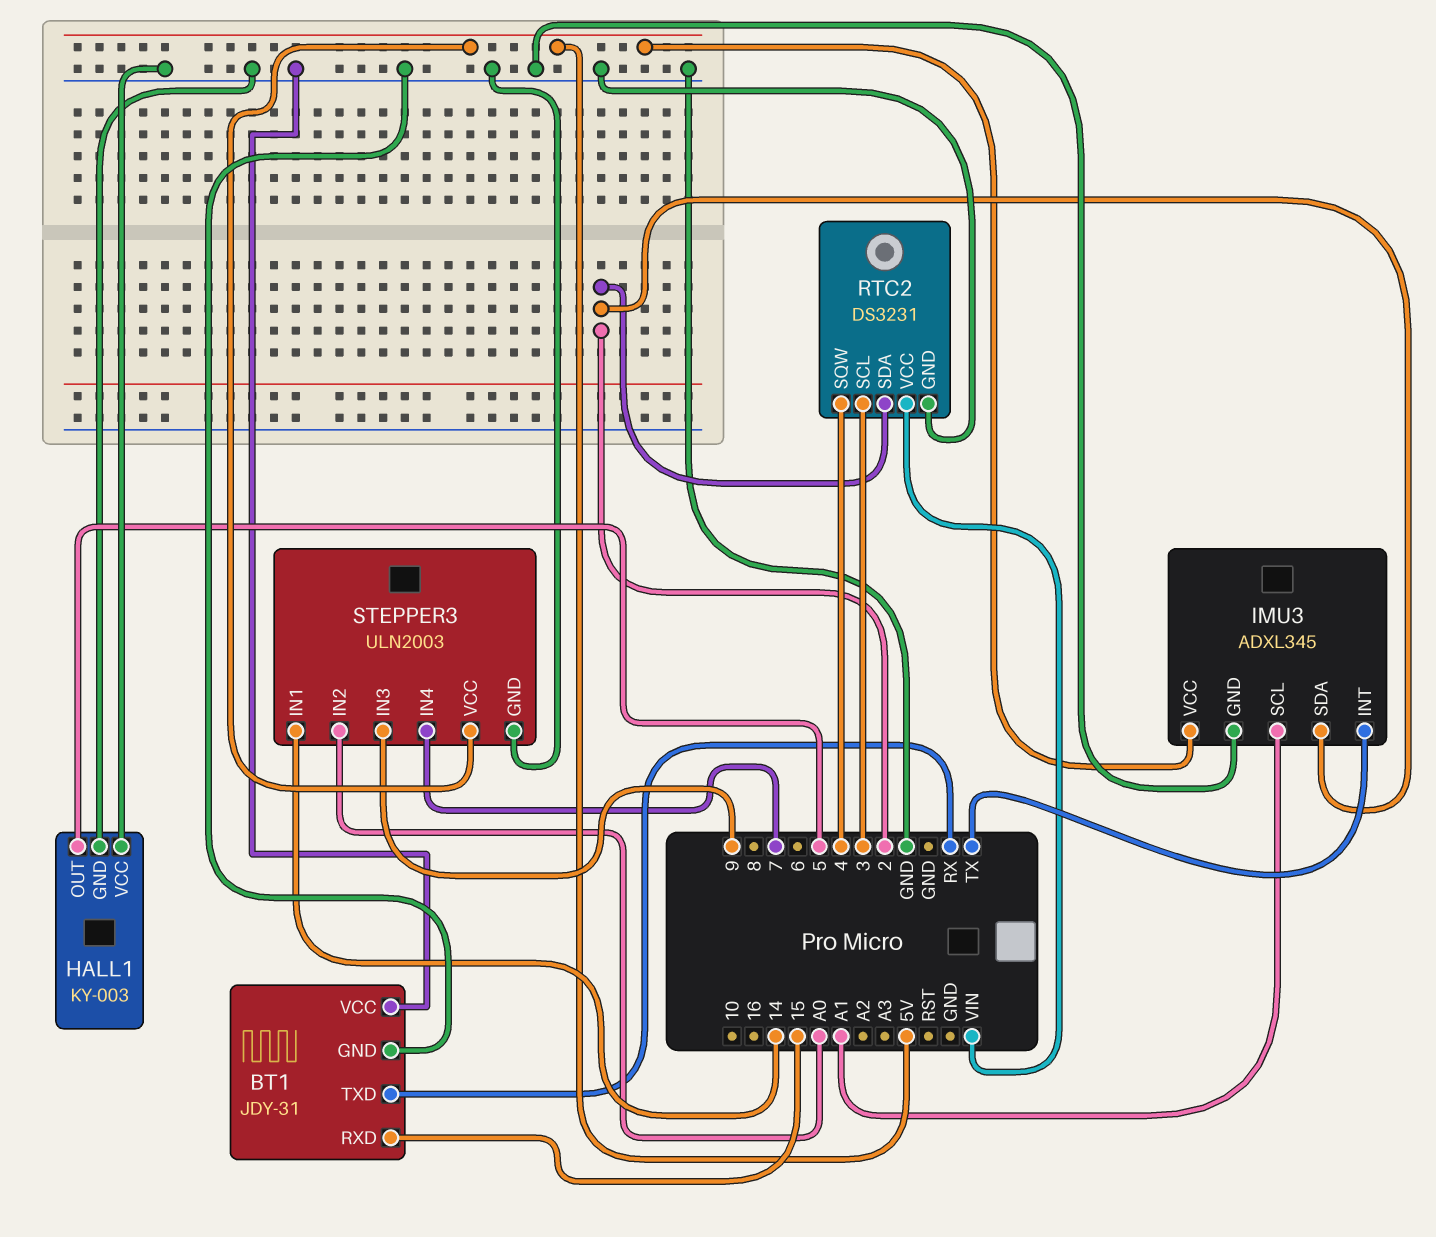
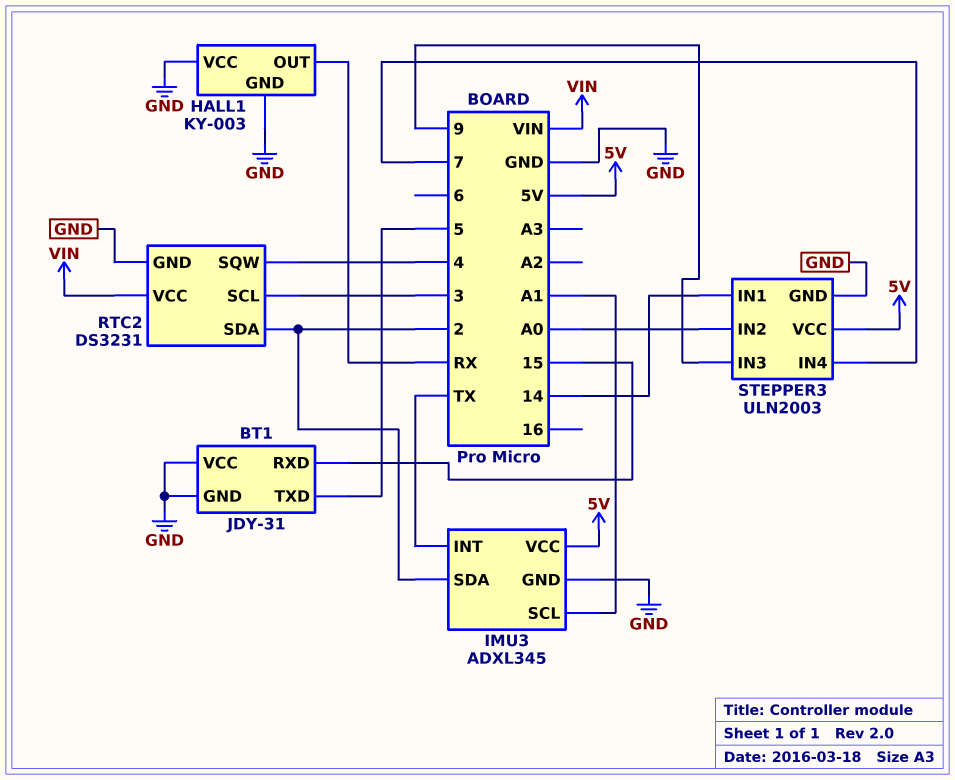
BT1 pin TXD: RX -> 5
HALL1 pin OUT: 5 -> RX

